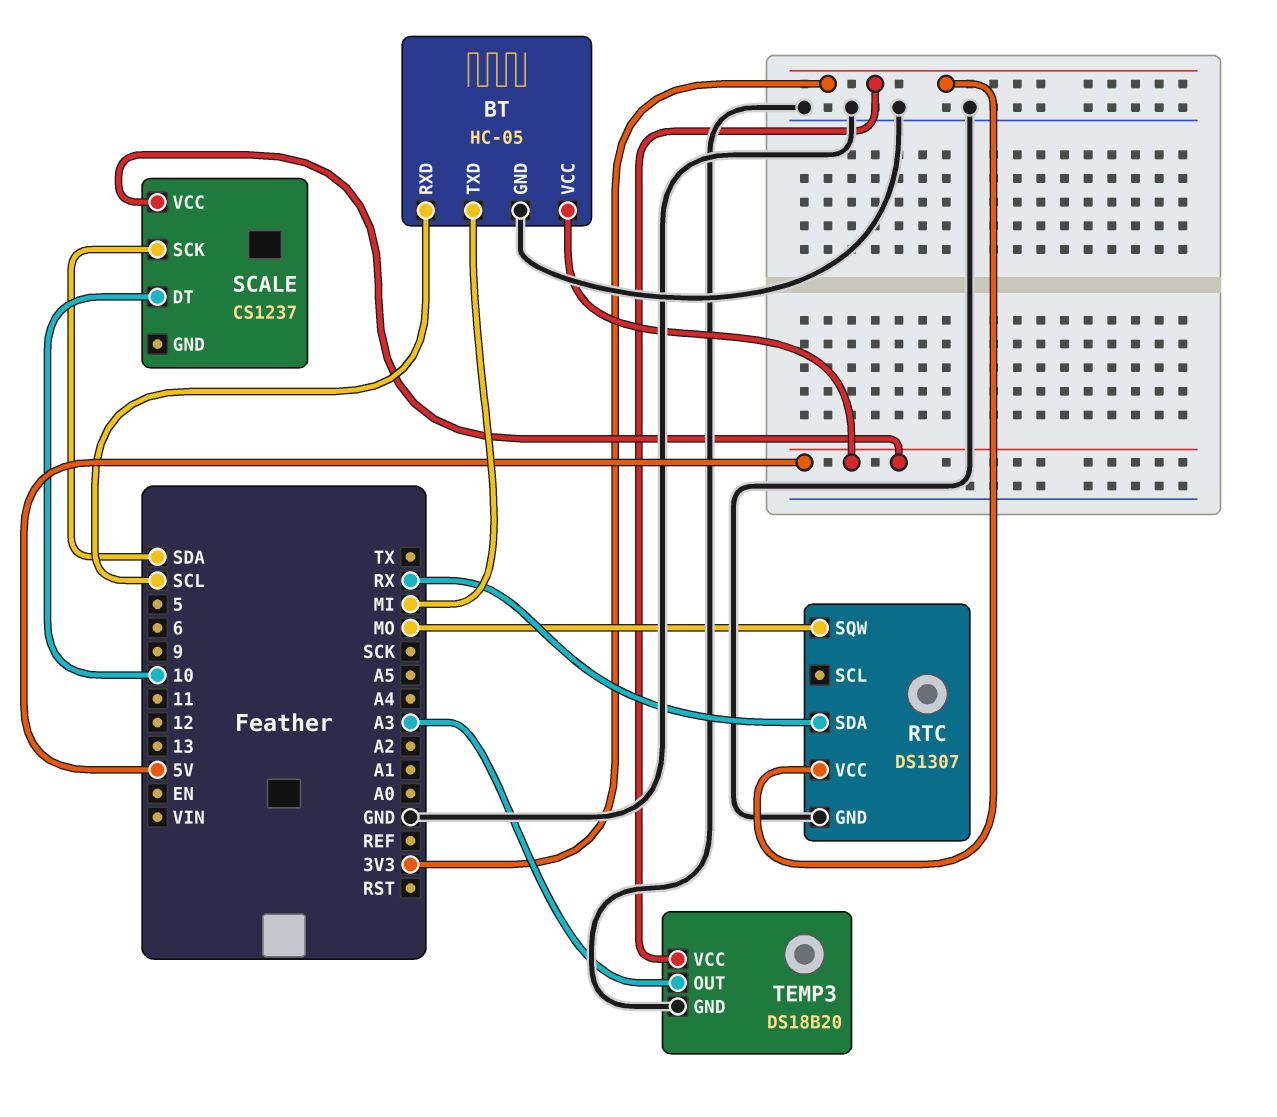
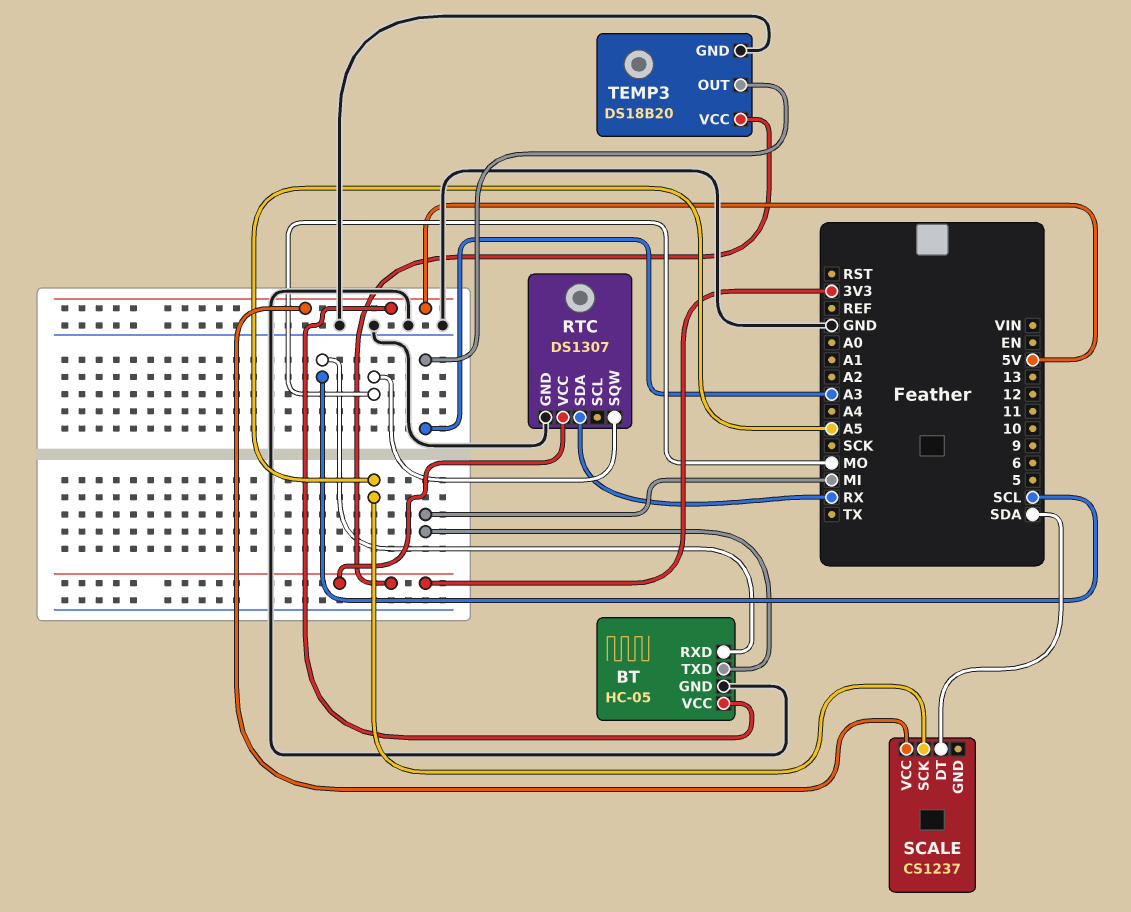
SCALE pin DT: 10 -> SDA
SCALE pin SCK: SDA -> A5

